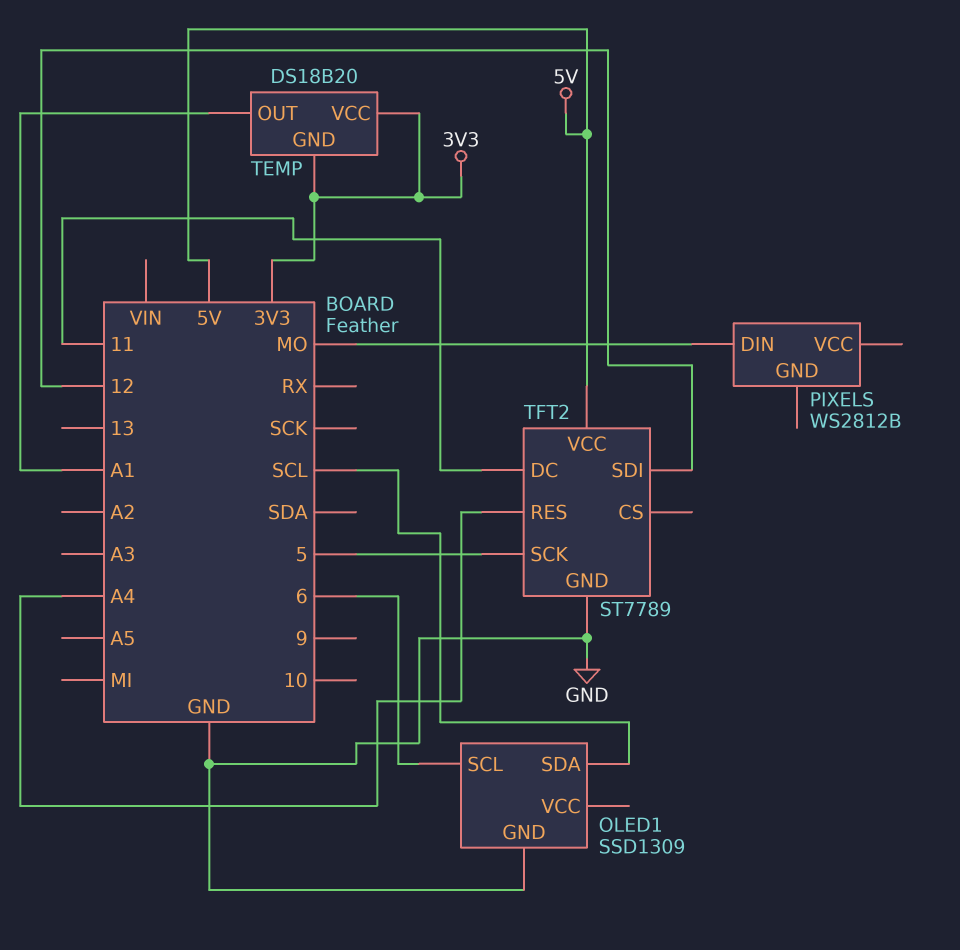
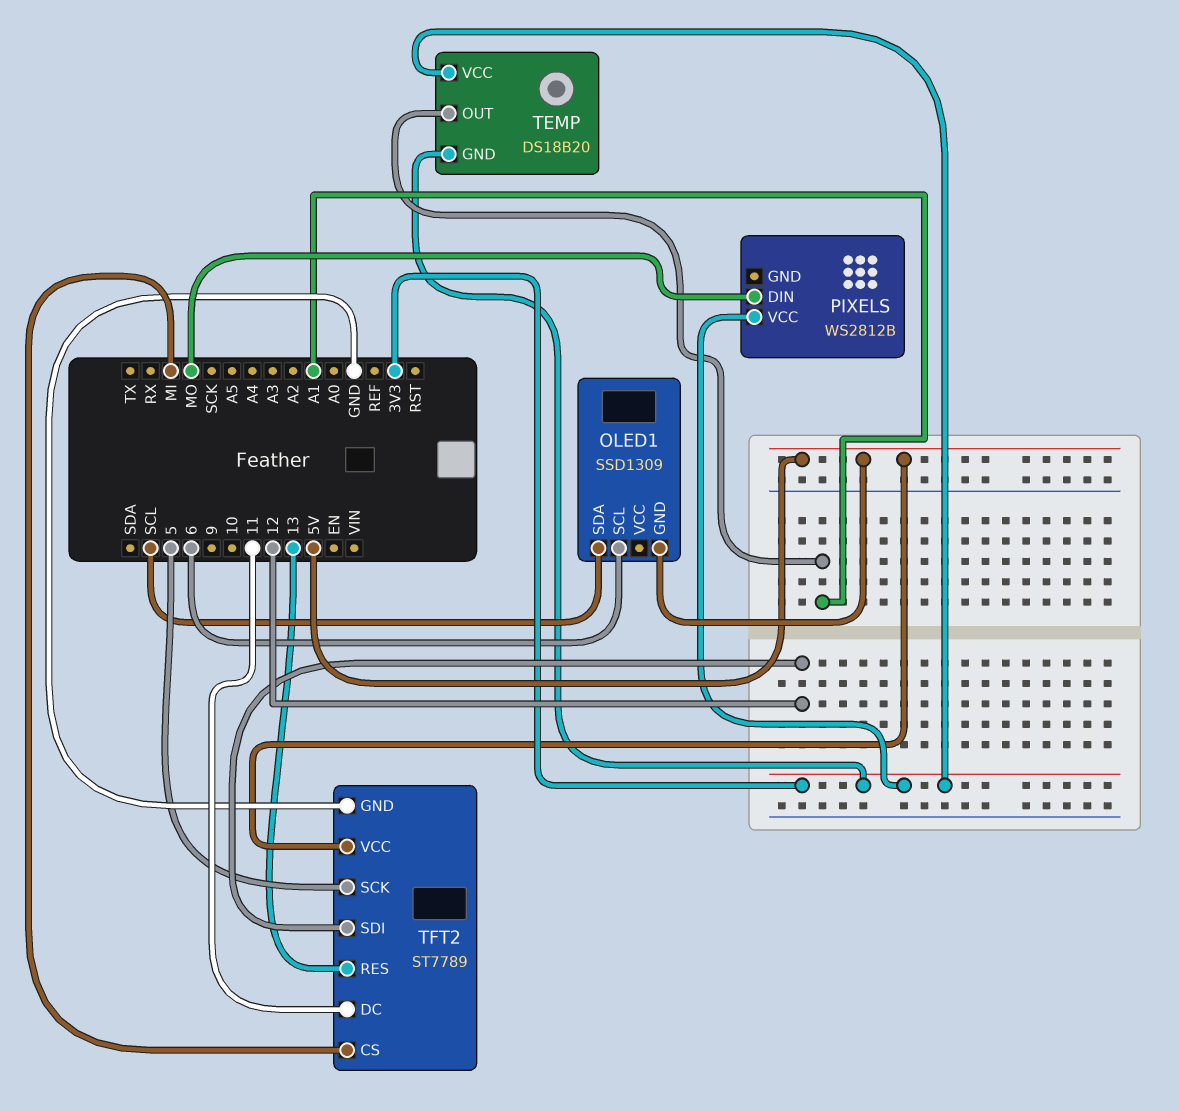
OLED1 pin GND: GND -> 5V
PIXELS pin VCC: none -> 3V3
TFT2 pin CS: none -> MI
TFT2 pin RES: A4 -> 13

